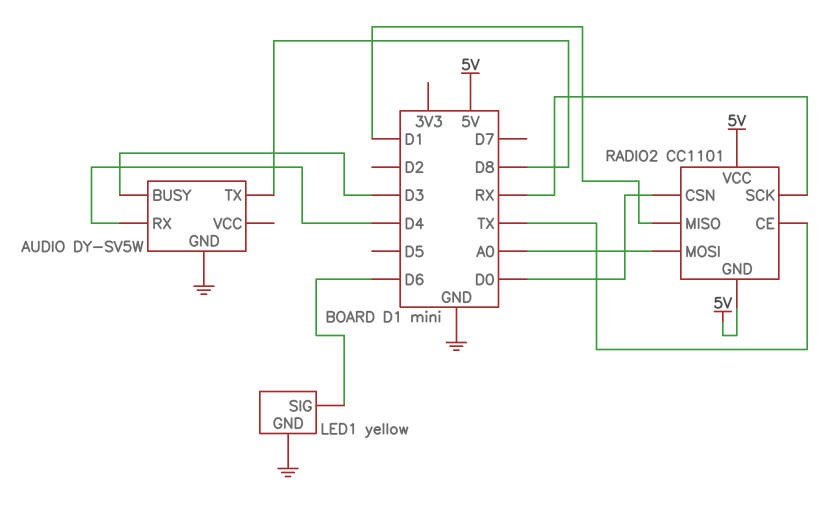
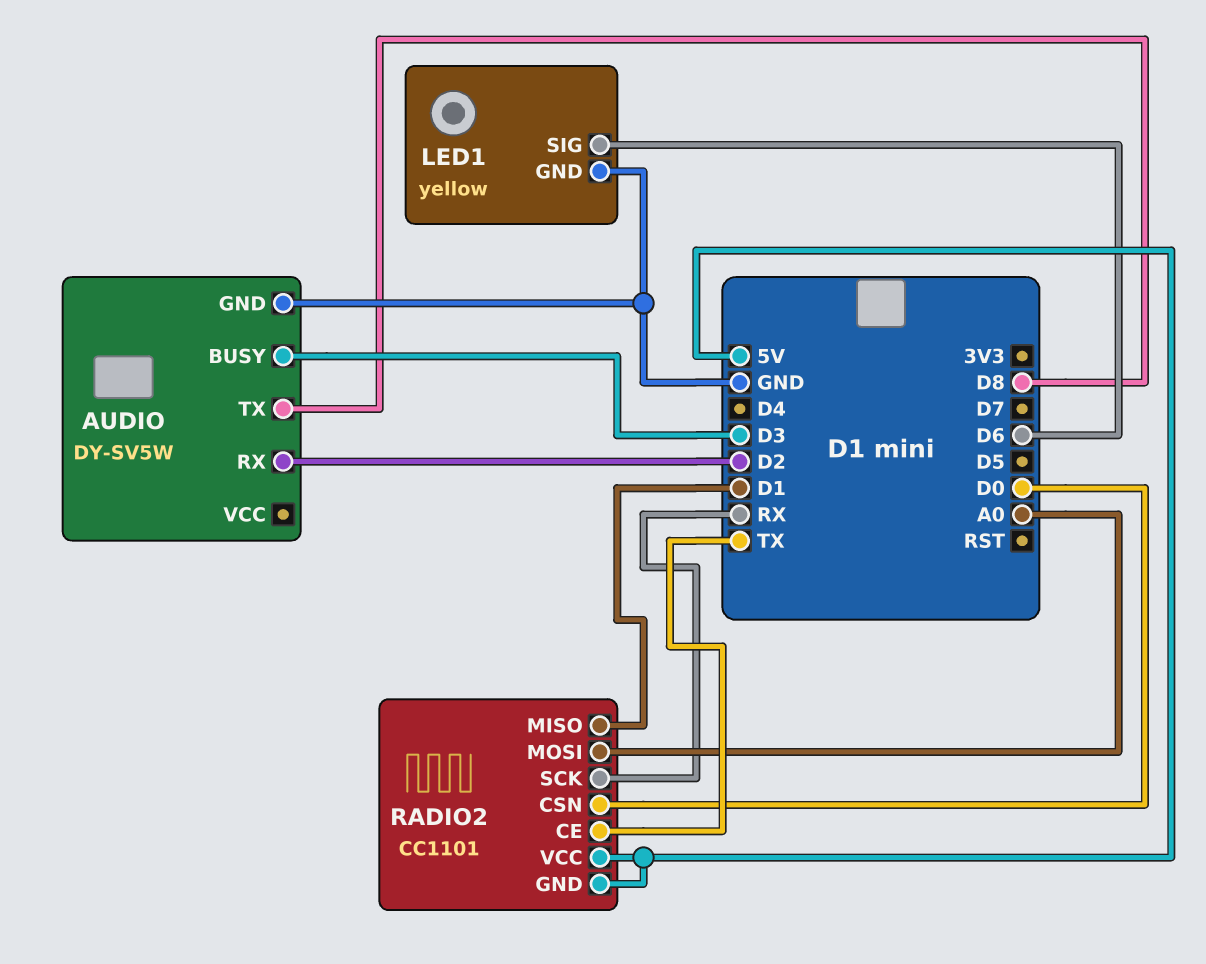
AUDIO pin RX: D4 -> D2

